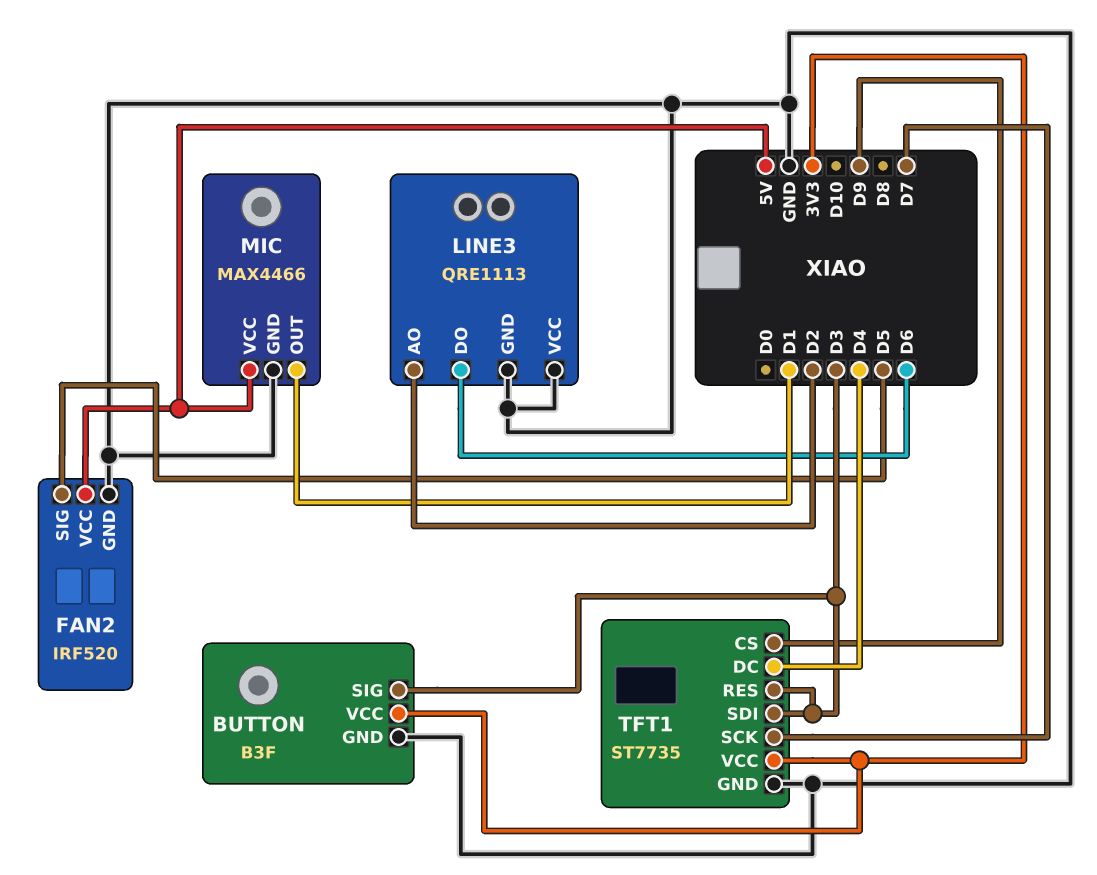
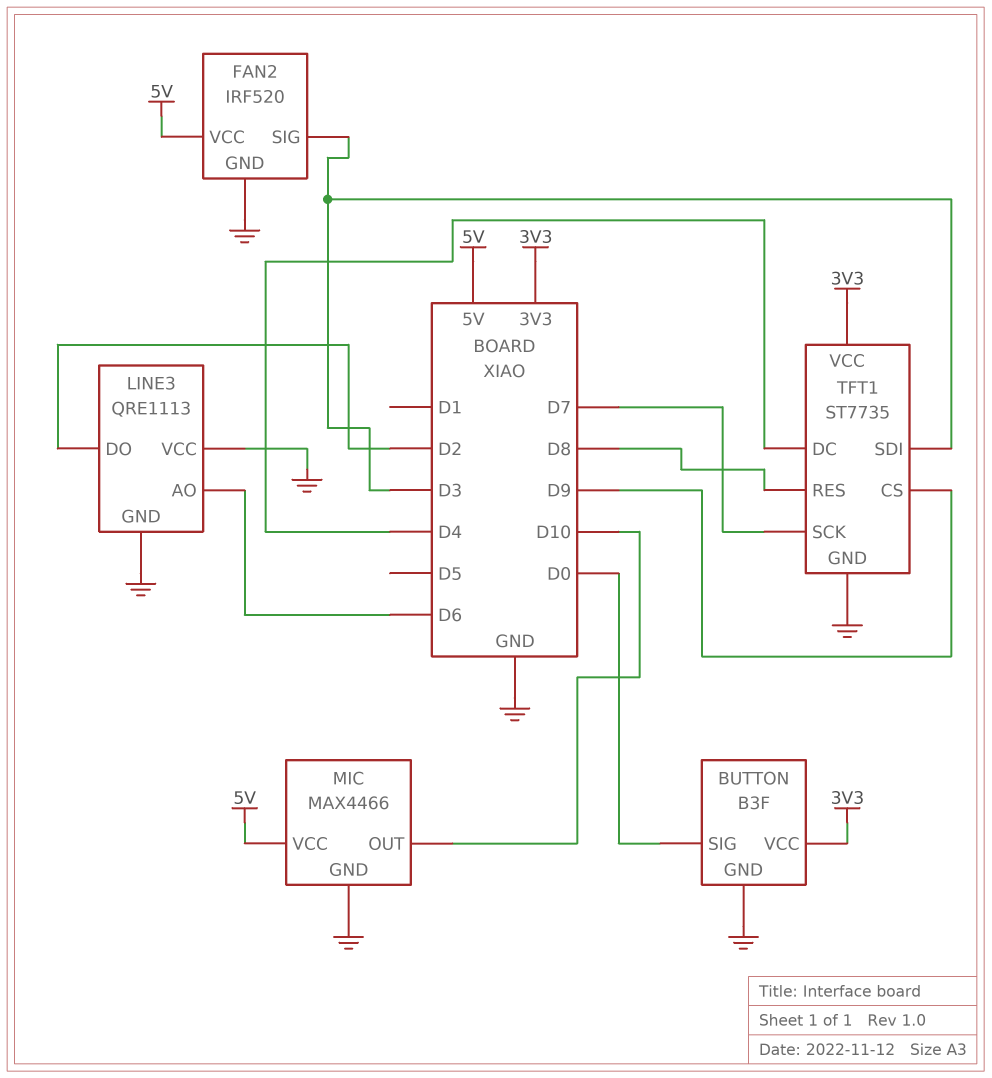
BUTTON pin SIG: D3 -> D0
FAN2 pin SIG: D5 -> D3
LINE3 pin AO: D2 -> D6
LINE3 pin DO: D6 -> D2
MIC pin OUT: D1 -> D10
TFT1 pin RES: D3 -> D8

